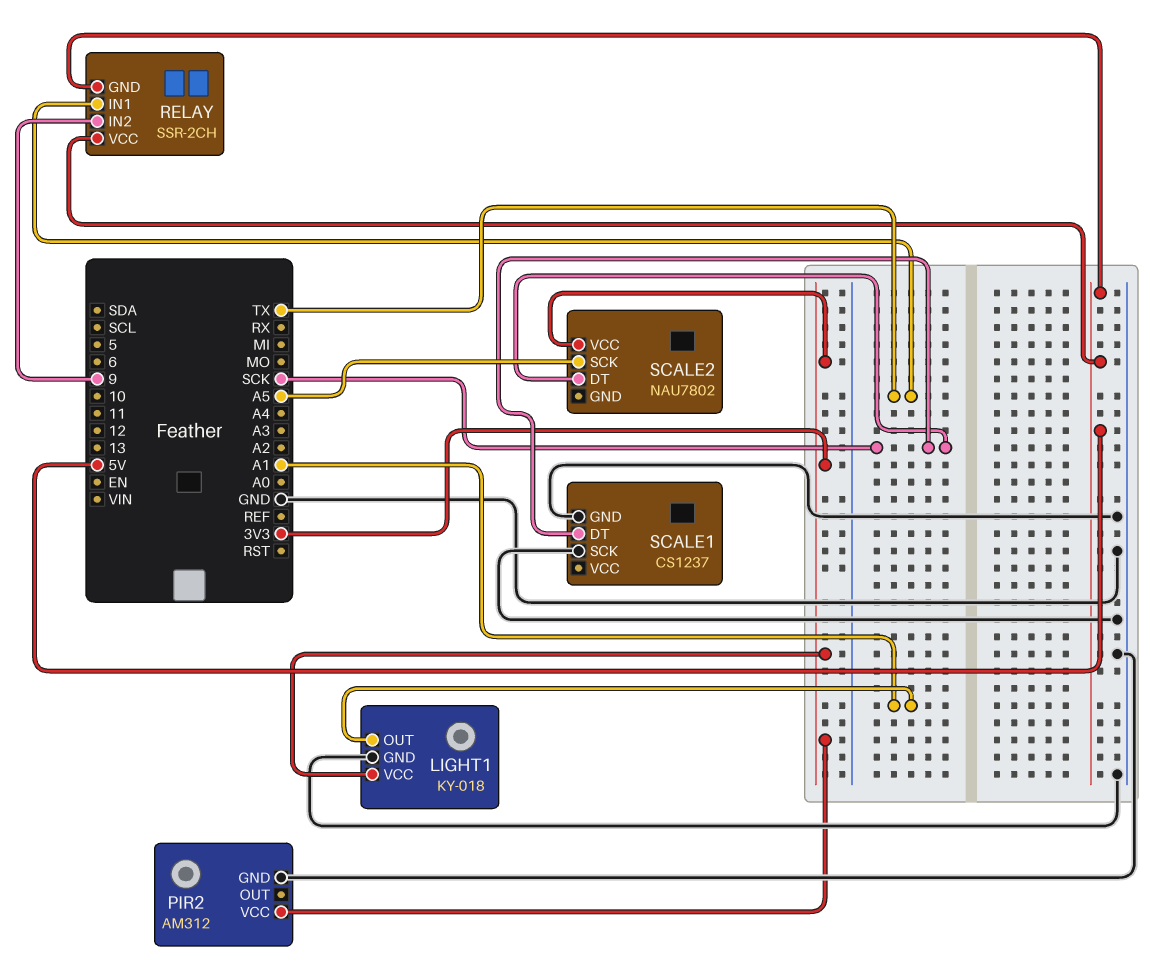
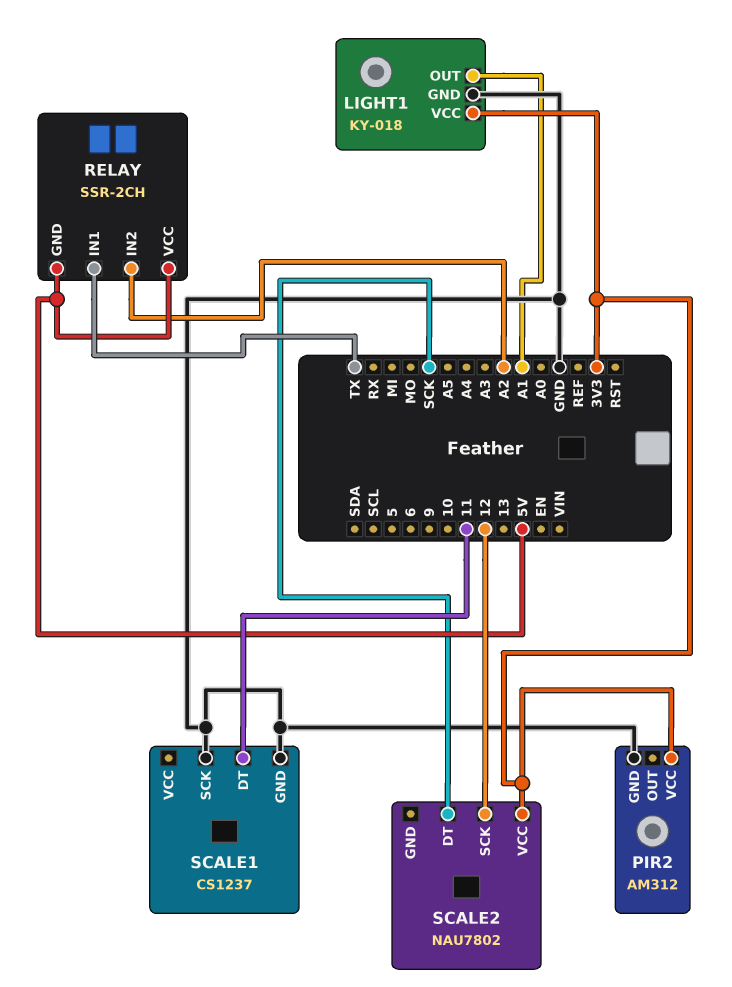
RELAY pin IN2: 9 -> A2
SCALE1 pin DT: SCK -> 11
SCALE2 pin SCK: A5 -> 12

